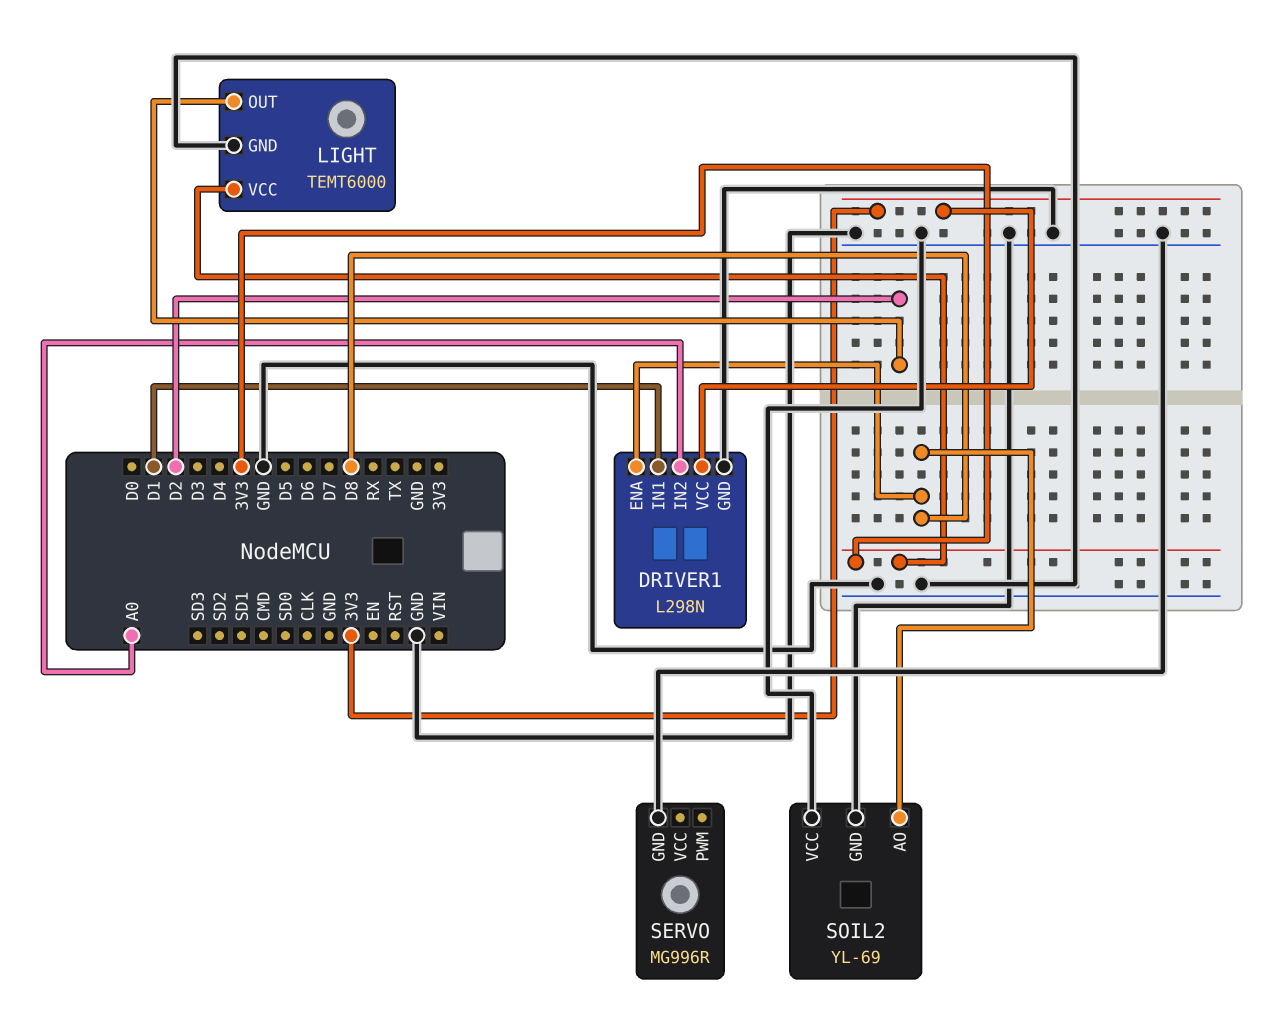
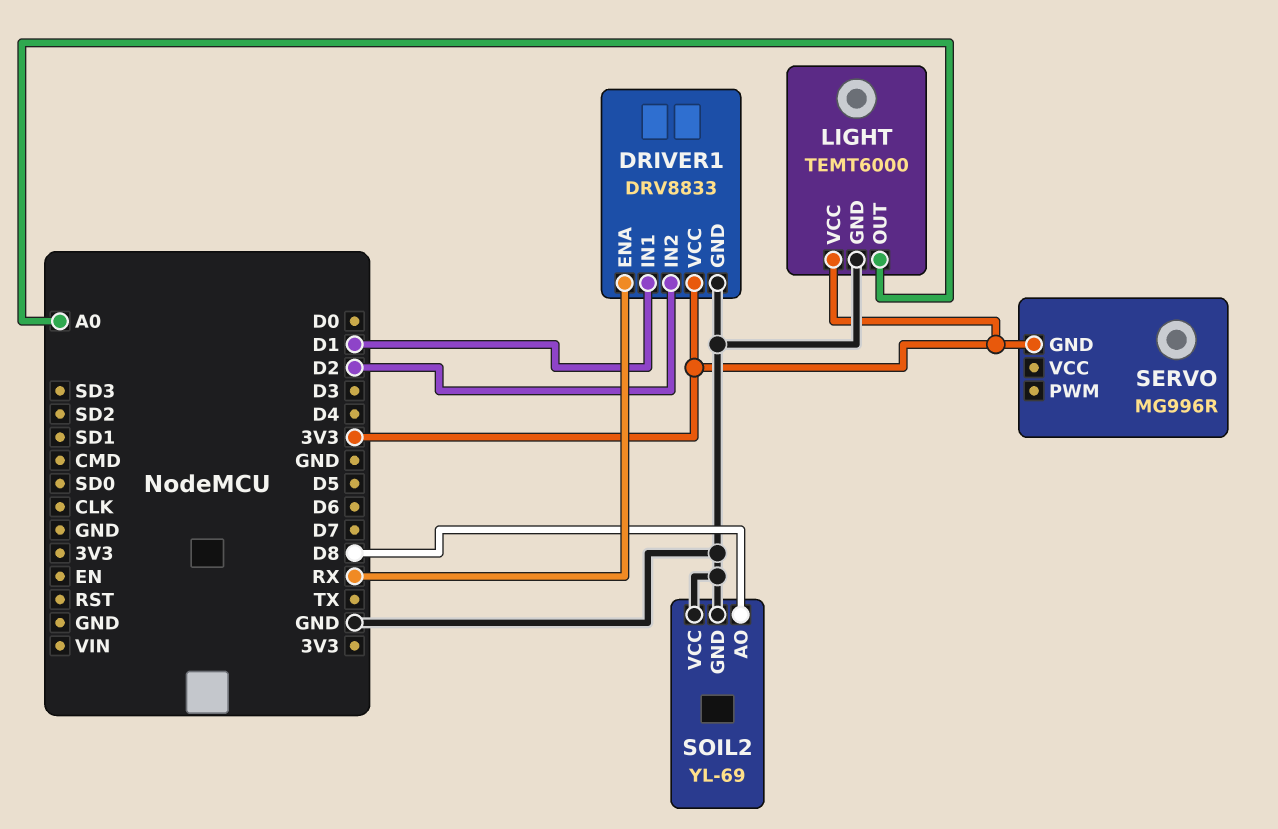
DRIVER1: L298N -> DRV8833
DRIVER1 pin ENA: D8 -> RX
DRIVER1 pin IN2: A0 -> D2
LIGHT pin OUT: D2 -> A0
SERVO pin GND: GND -> 3V3

